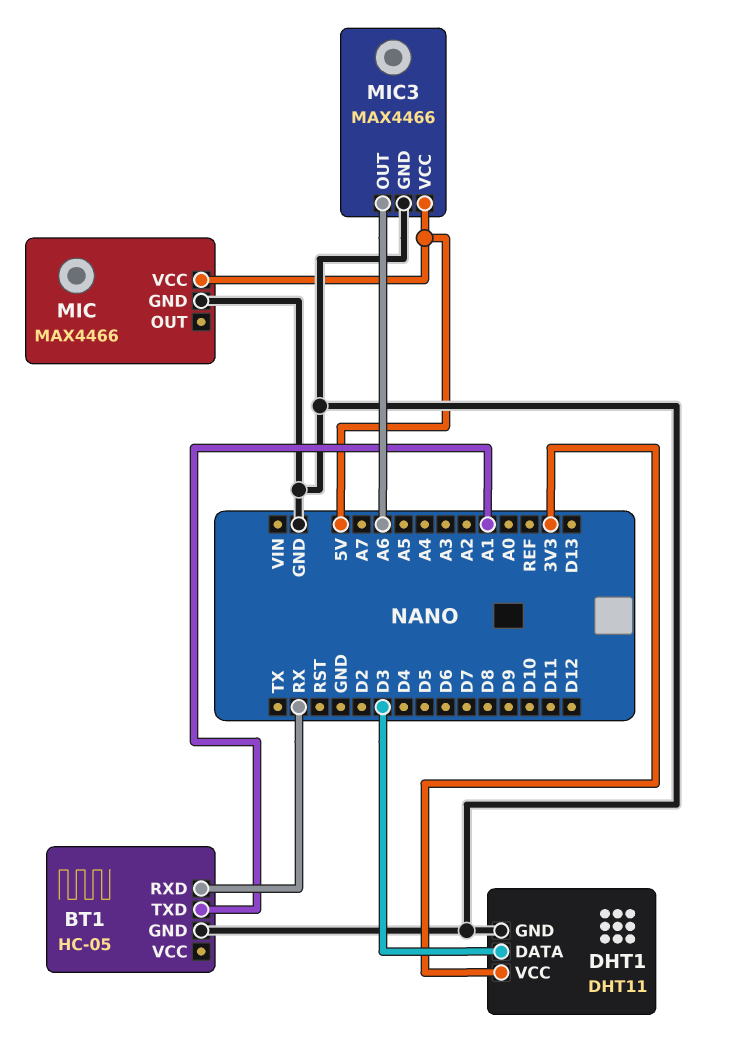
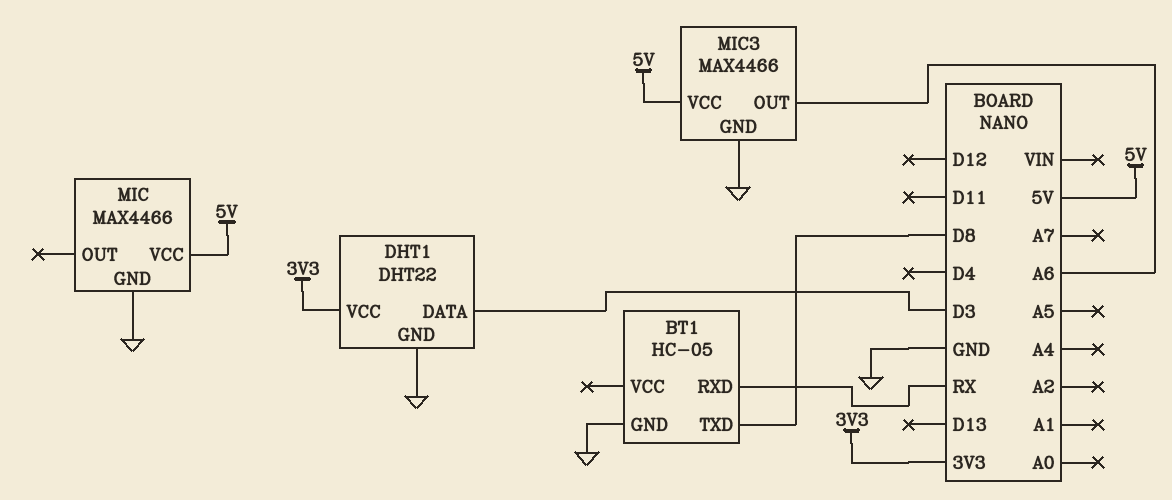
BT1 pin TXD: A1 -> D8
DHT1: DHT11 -> DHT22

